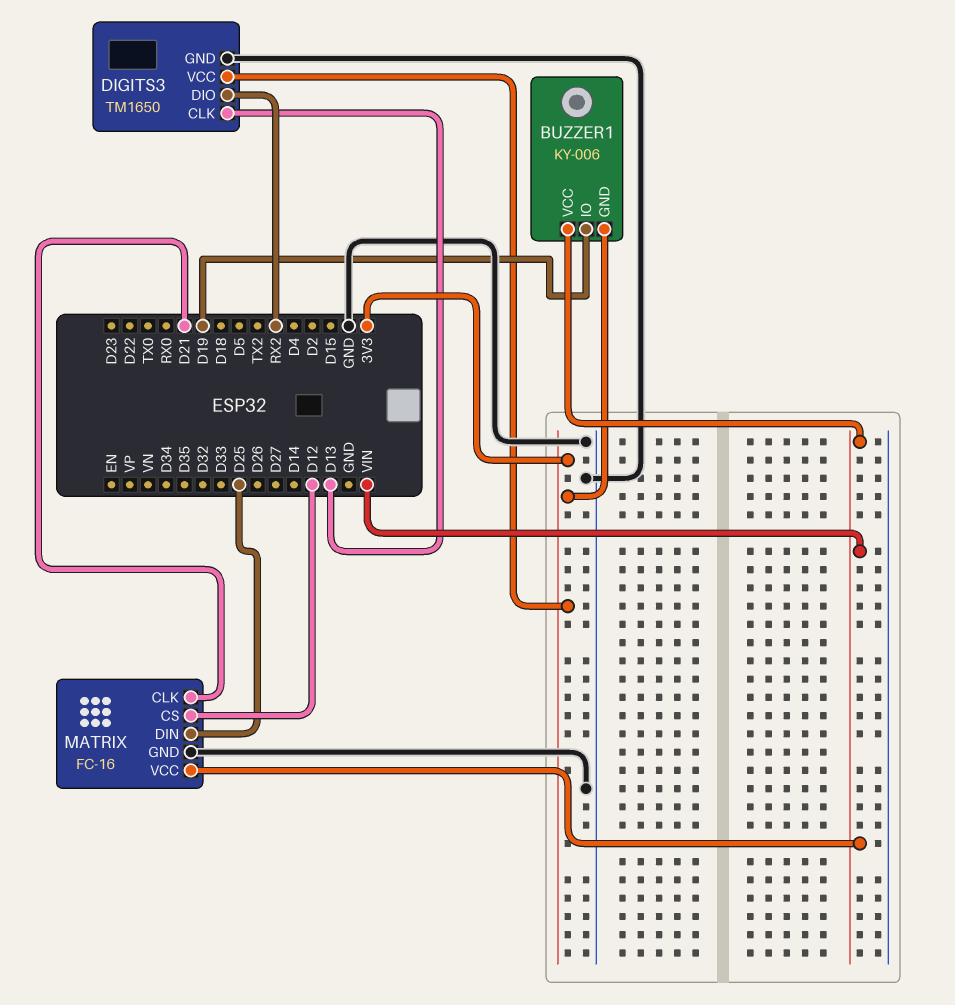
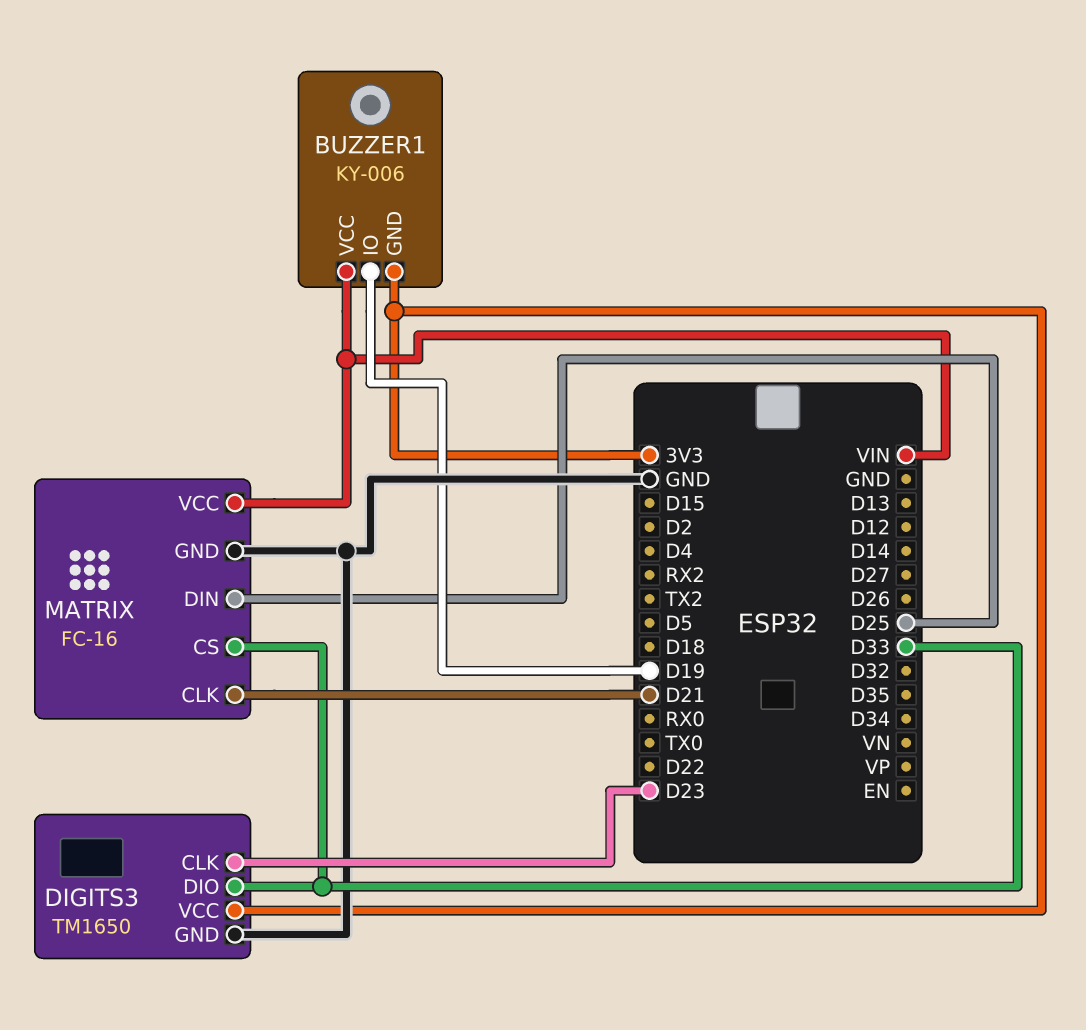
DIGITS3 pin CLK: D13 -> D23
DIGITS3 pin DIO: RX2 -> D33
MATRIX pin CS: D12 -> D33

